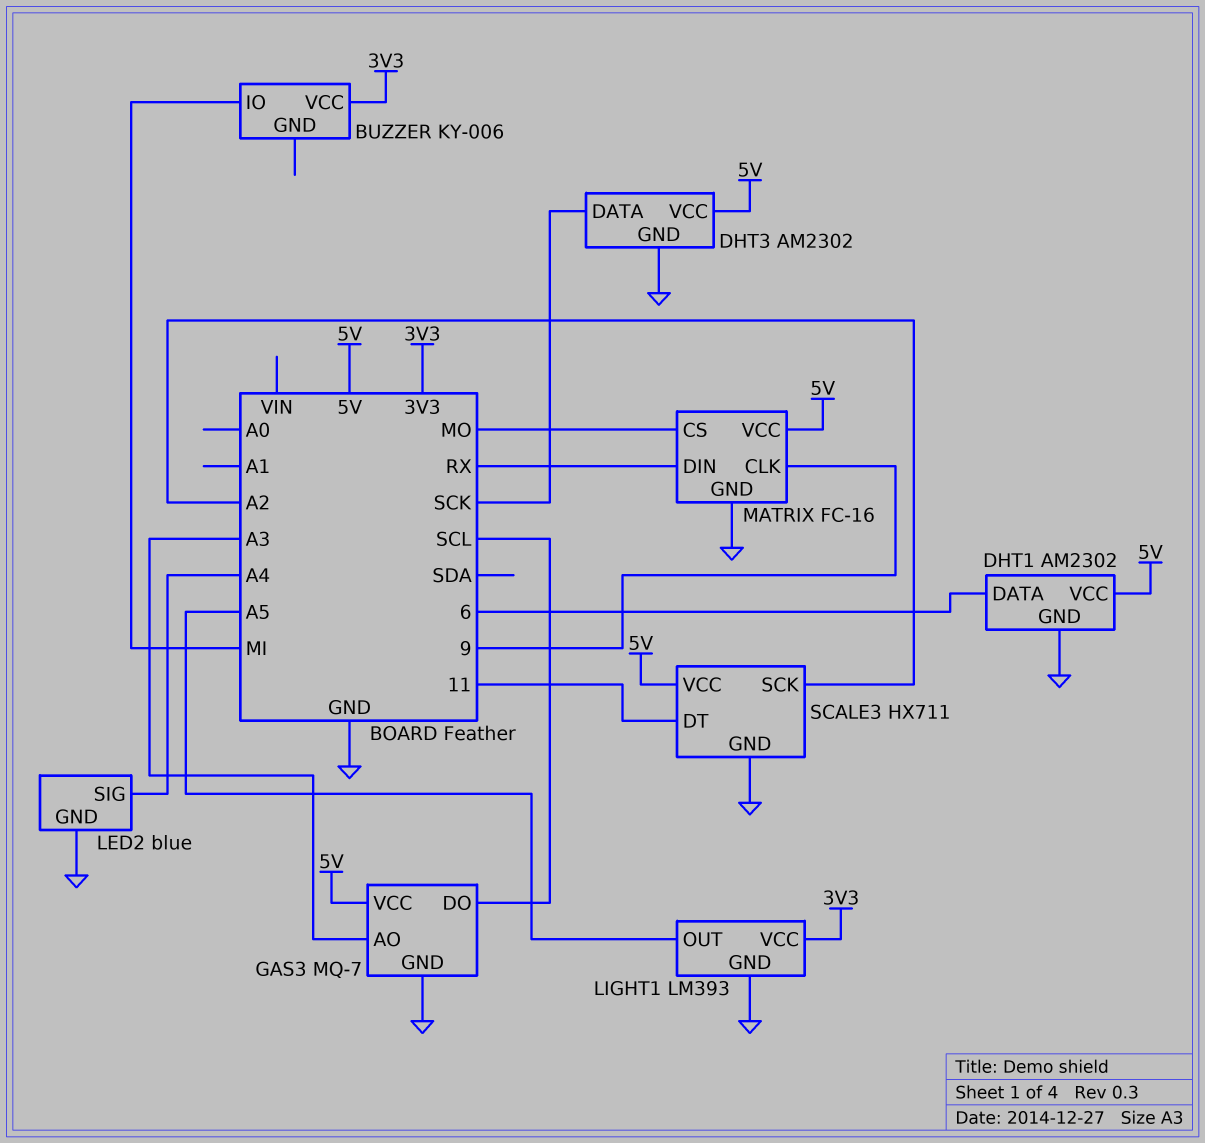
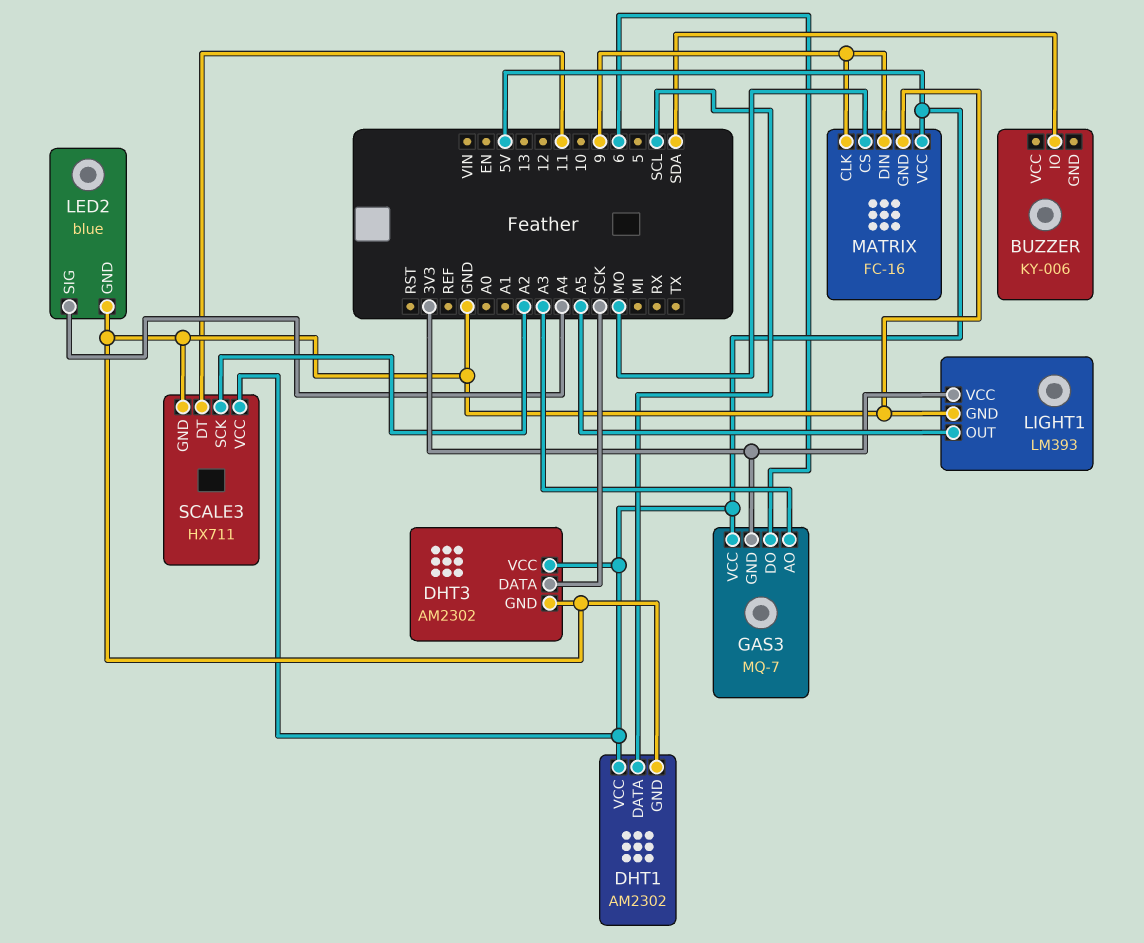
BUZZER pin IO: MI -> SDA
BUZZER pin VCC: 3V3 -> none
DHT1 pin DATA: 6 -> SCL
GAS3 pin DO: SCL -> 6
GAS3 pin GND: GND -> 3V3
MATRIX pin DIN: RX -> 9

